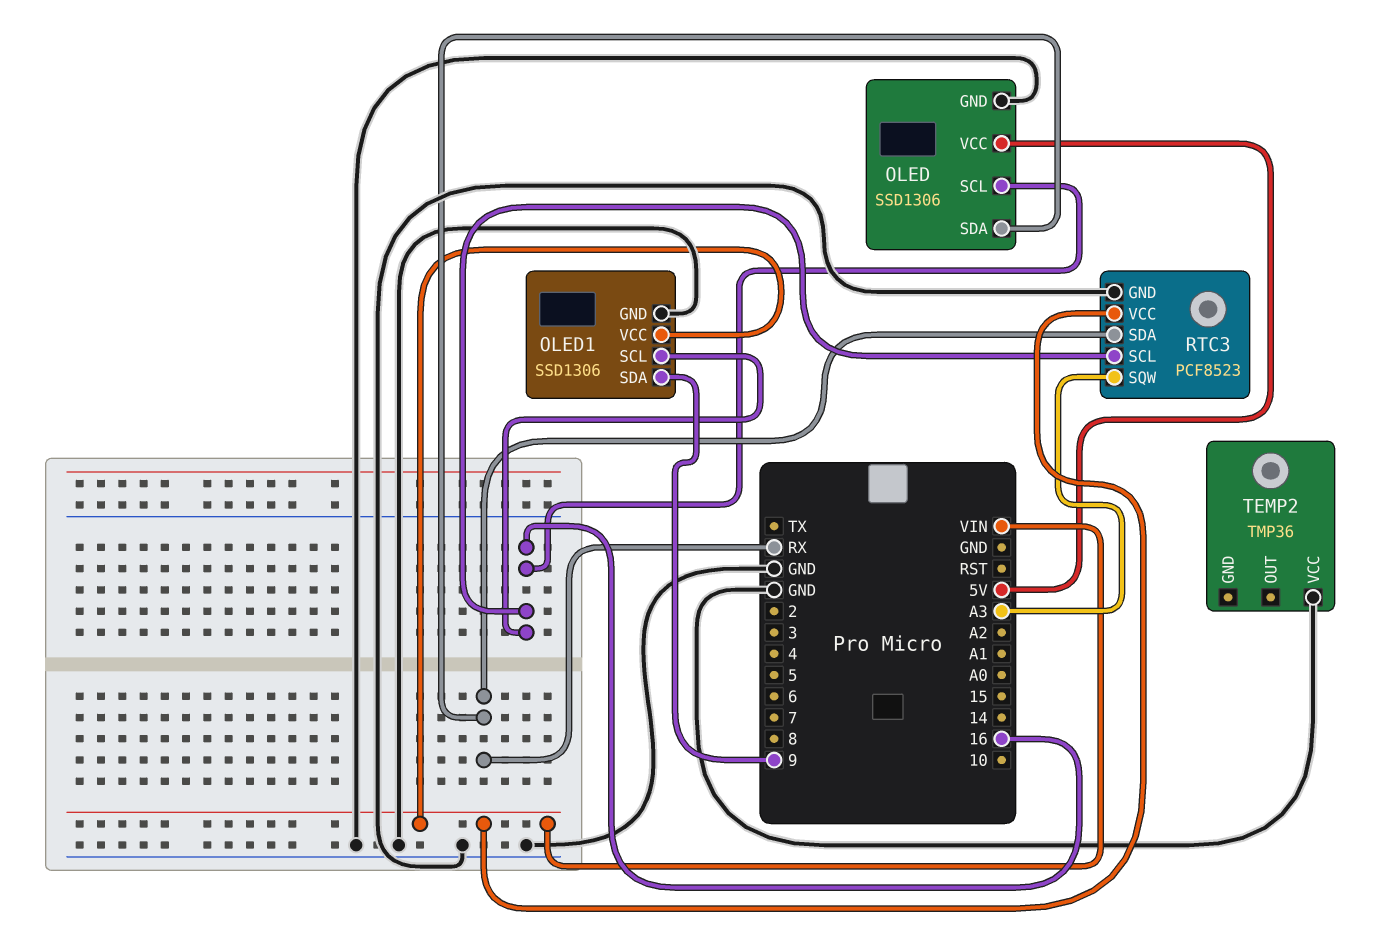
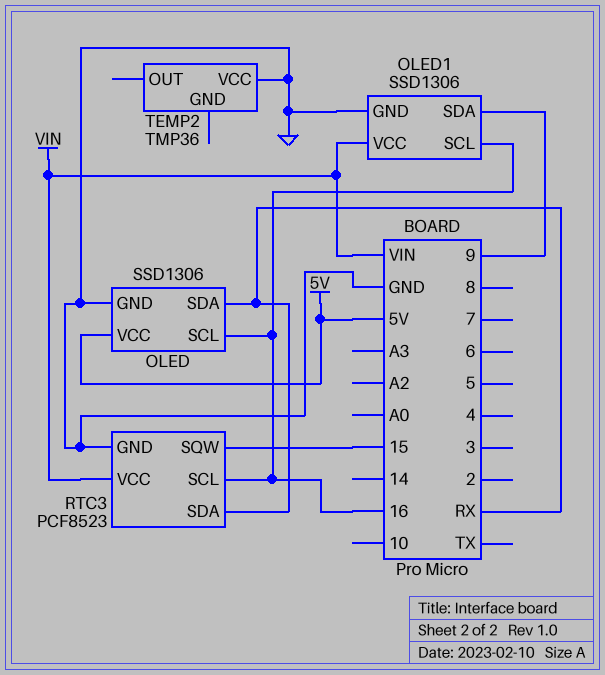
RTC3 pin SQW: A3 -> 15

